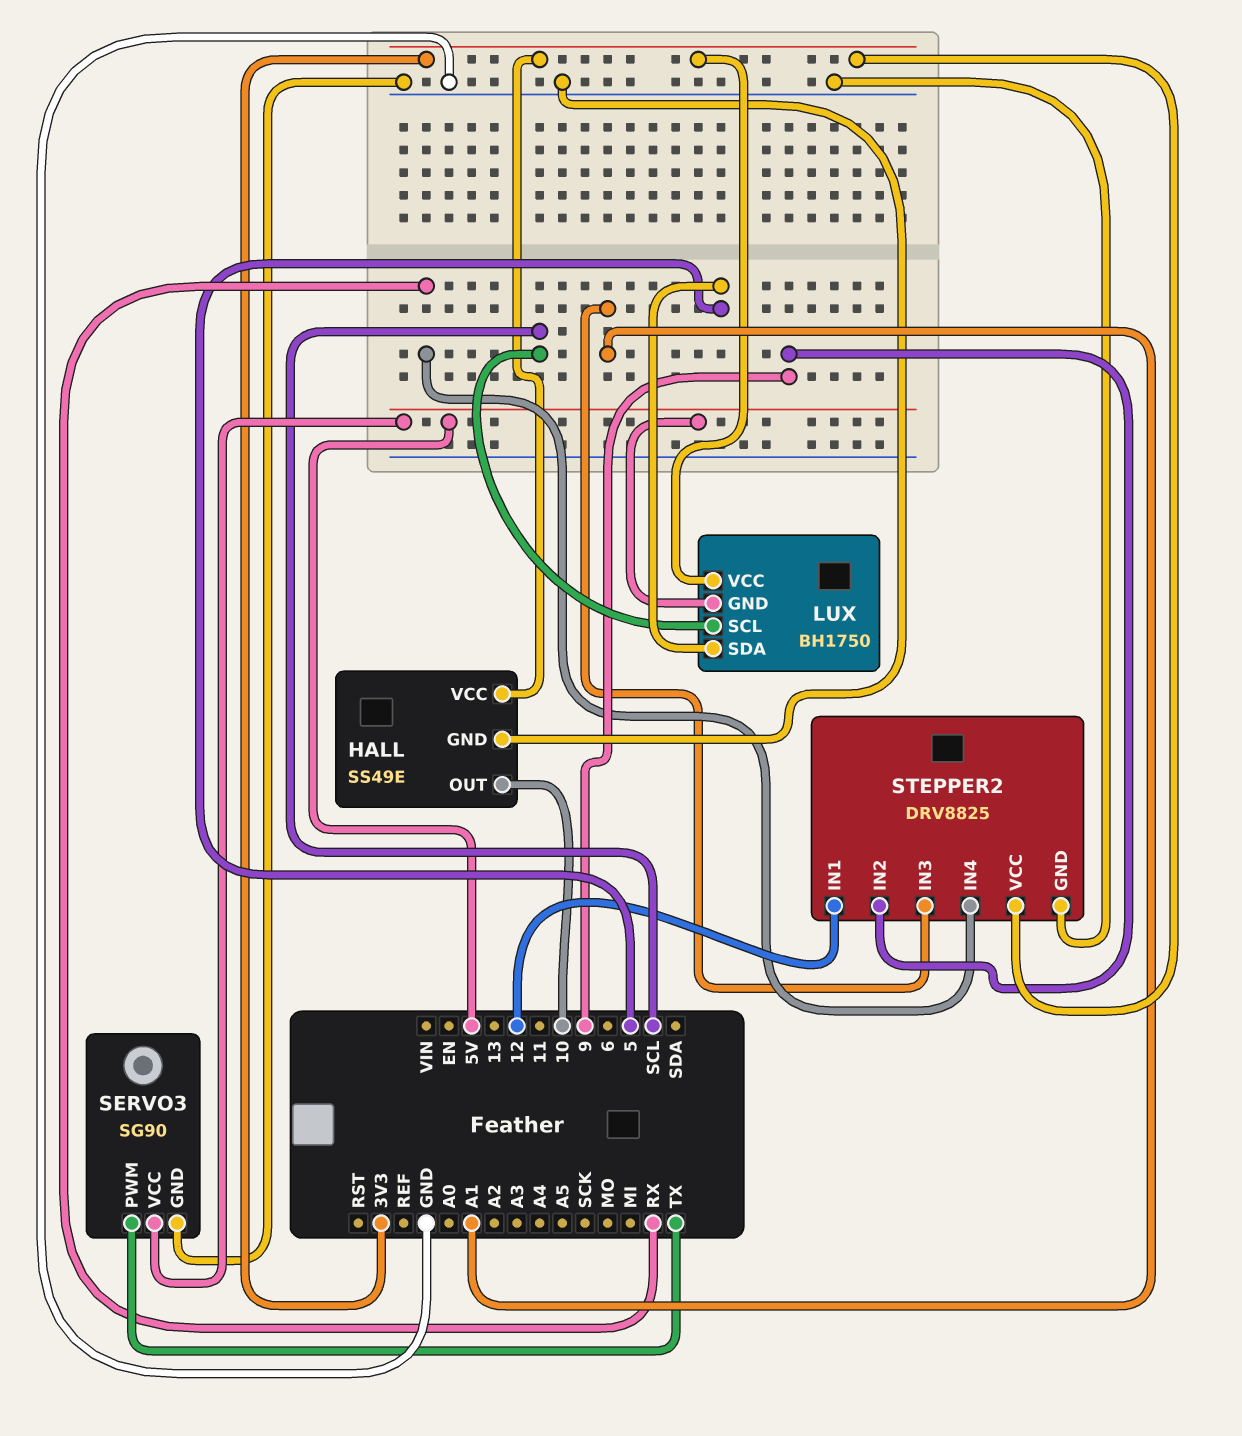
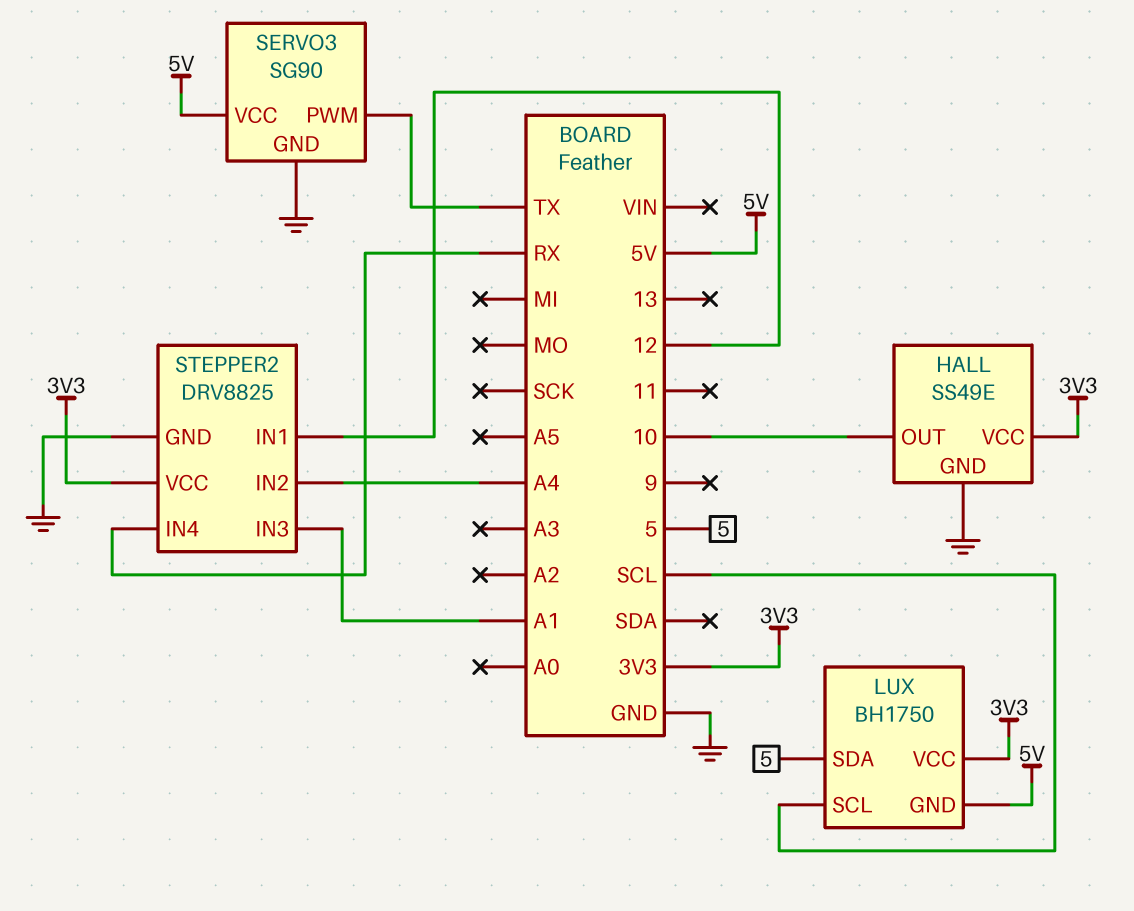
STEPPER2 pin IN2: 9 -> A4

